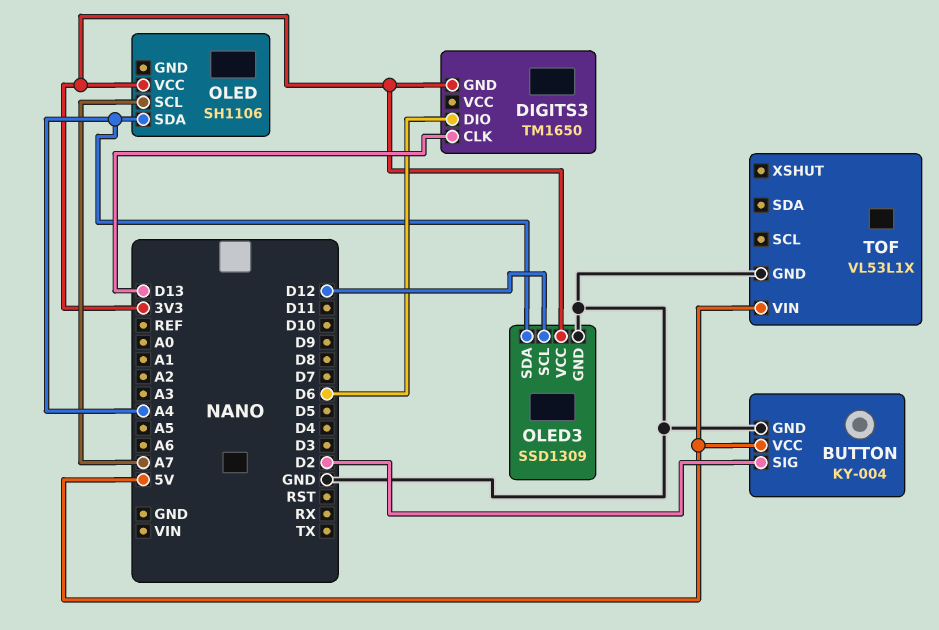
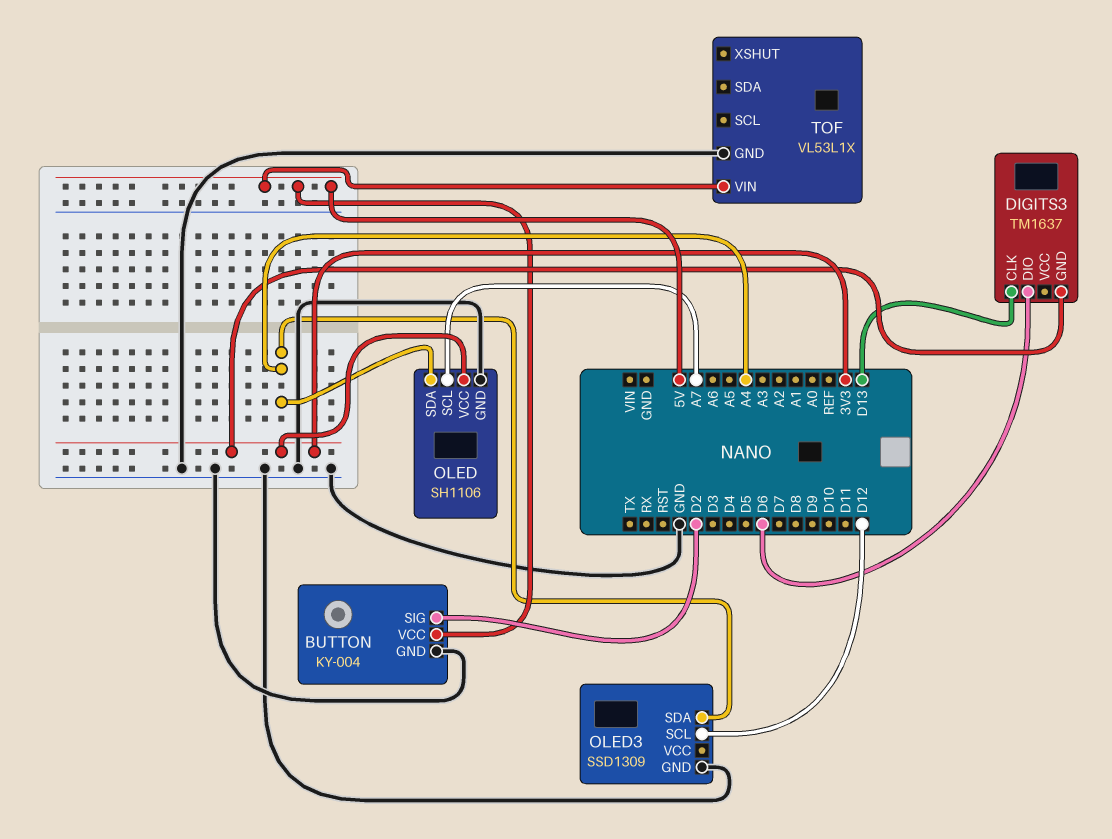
DIGITS3: TM1650 -> TM1637
OLED pin GND: none -> GND
OLED3 pin VCC: 3V3 -> none

